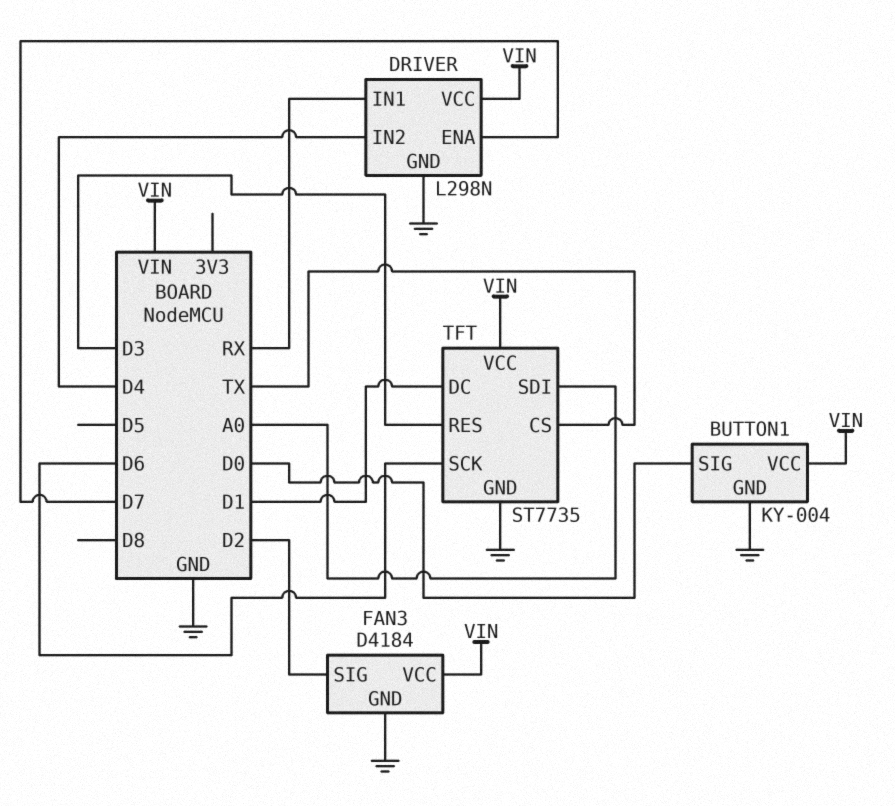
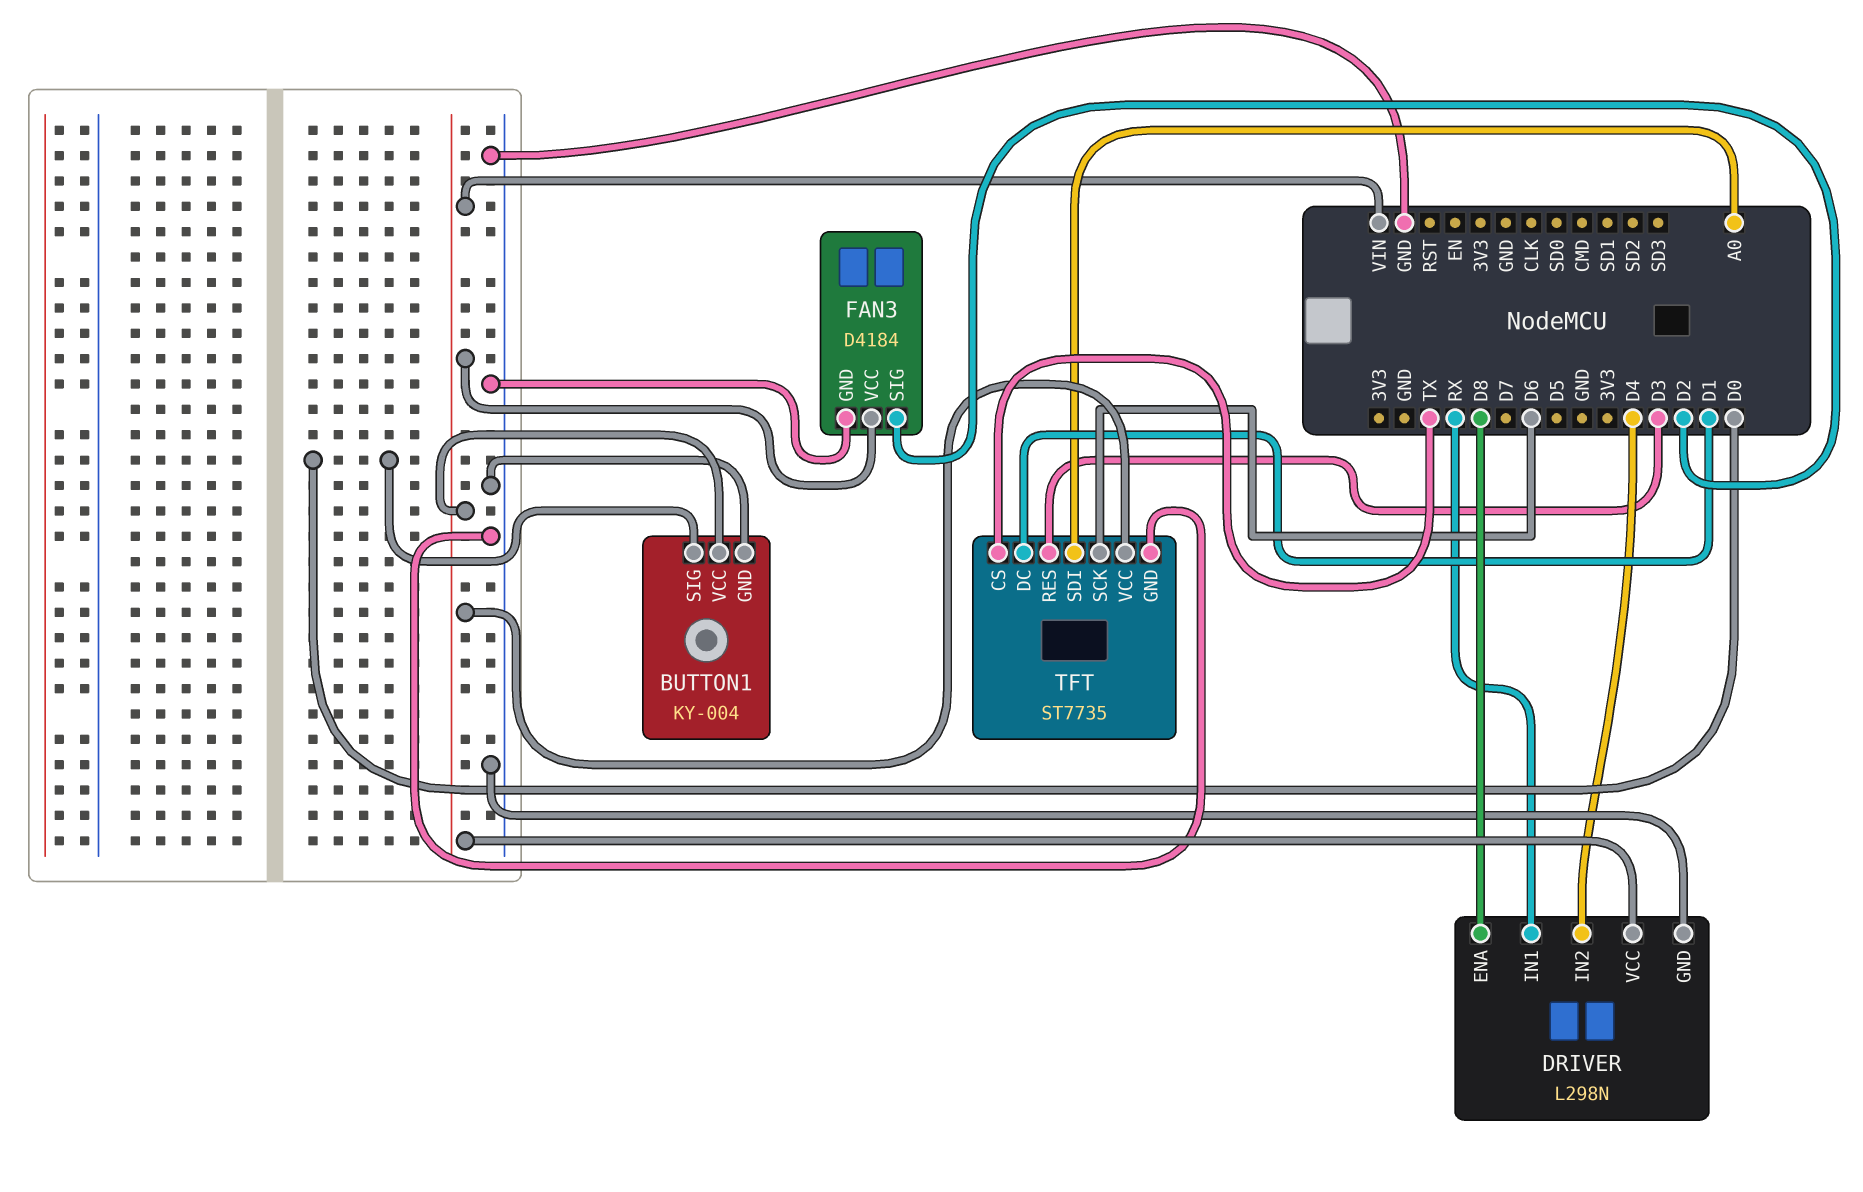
DRIVER pin ENA: D7 -> D8

